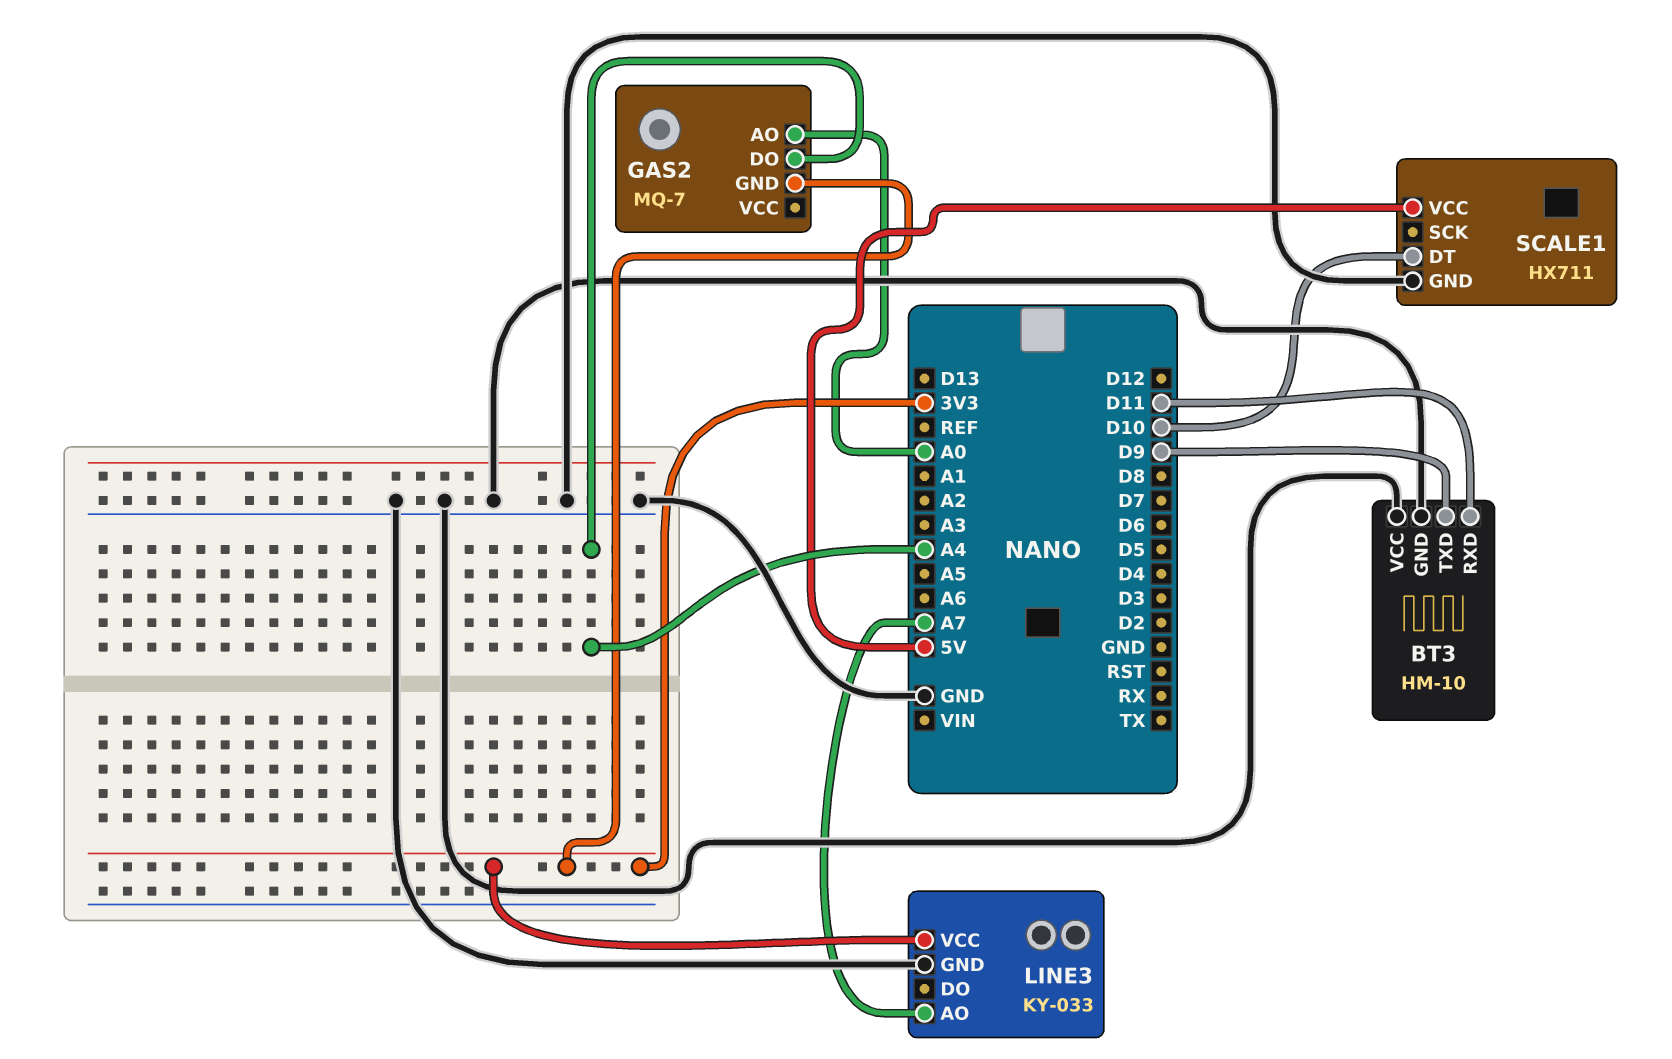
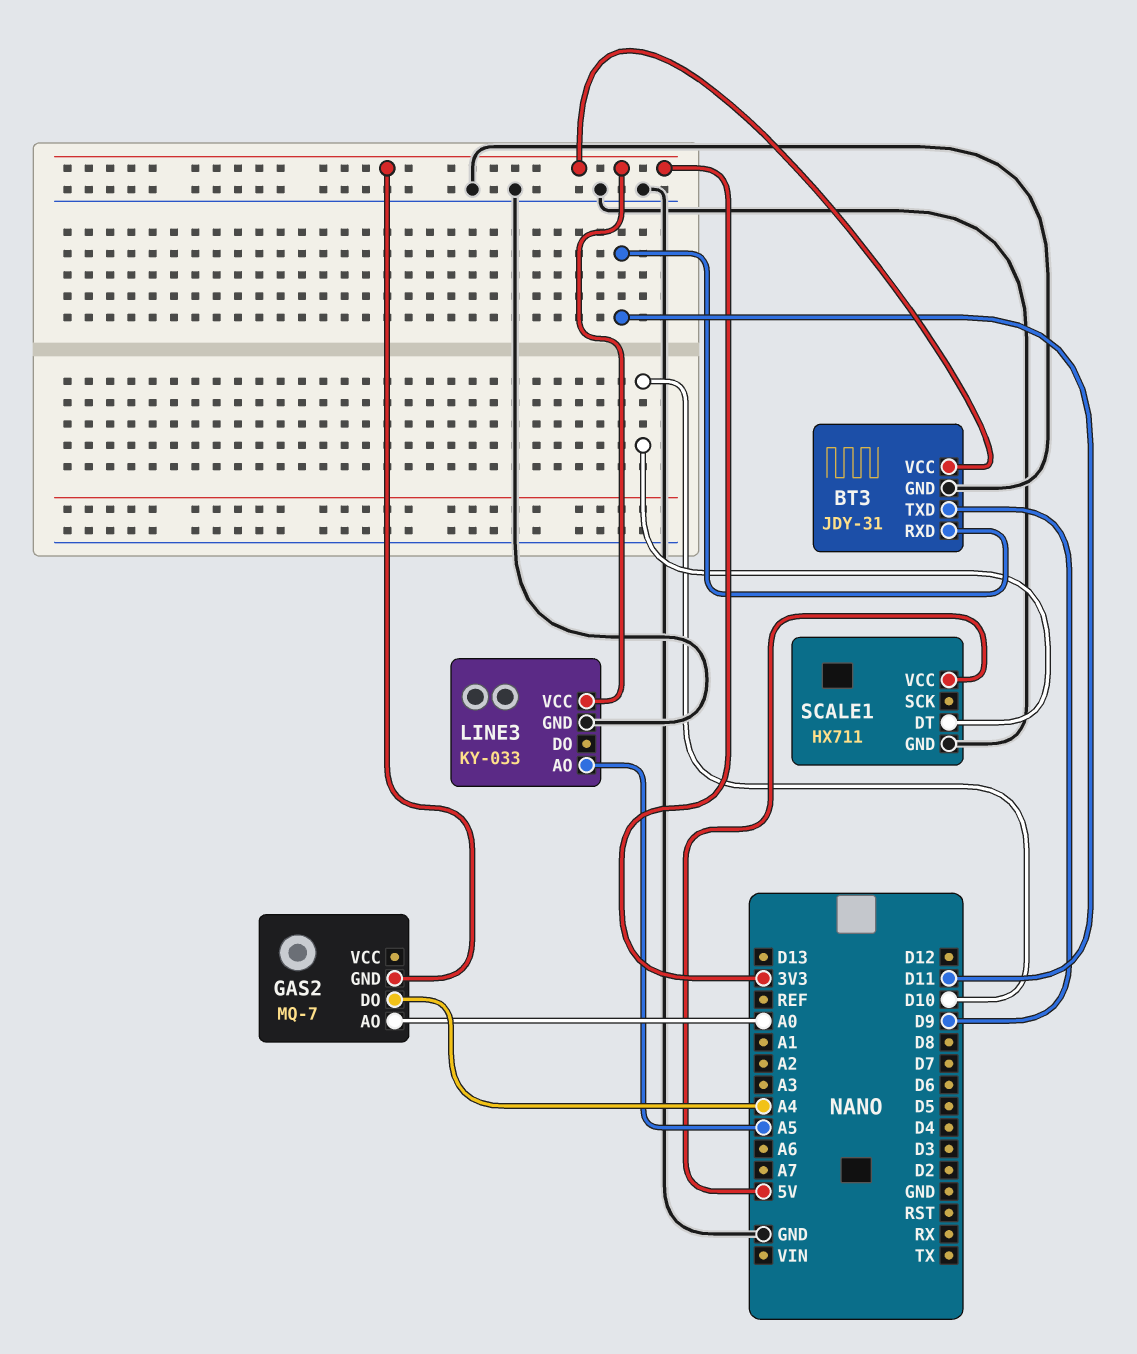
BT3: HM-10 -> JDY-31
BT3 pin VCC: GND -> 3V3
LINE3 pin AO: A7 -> A5

